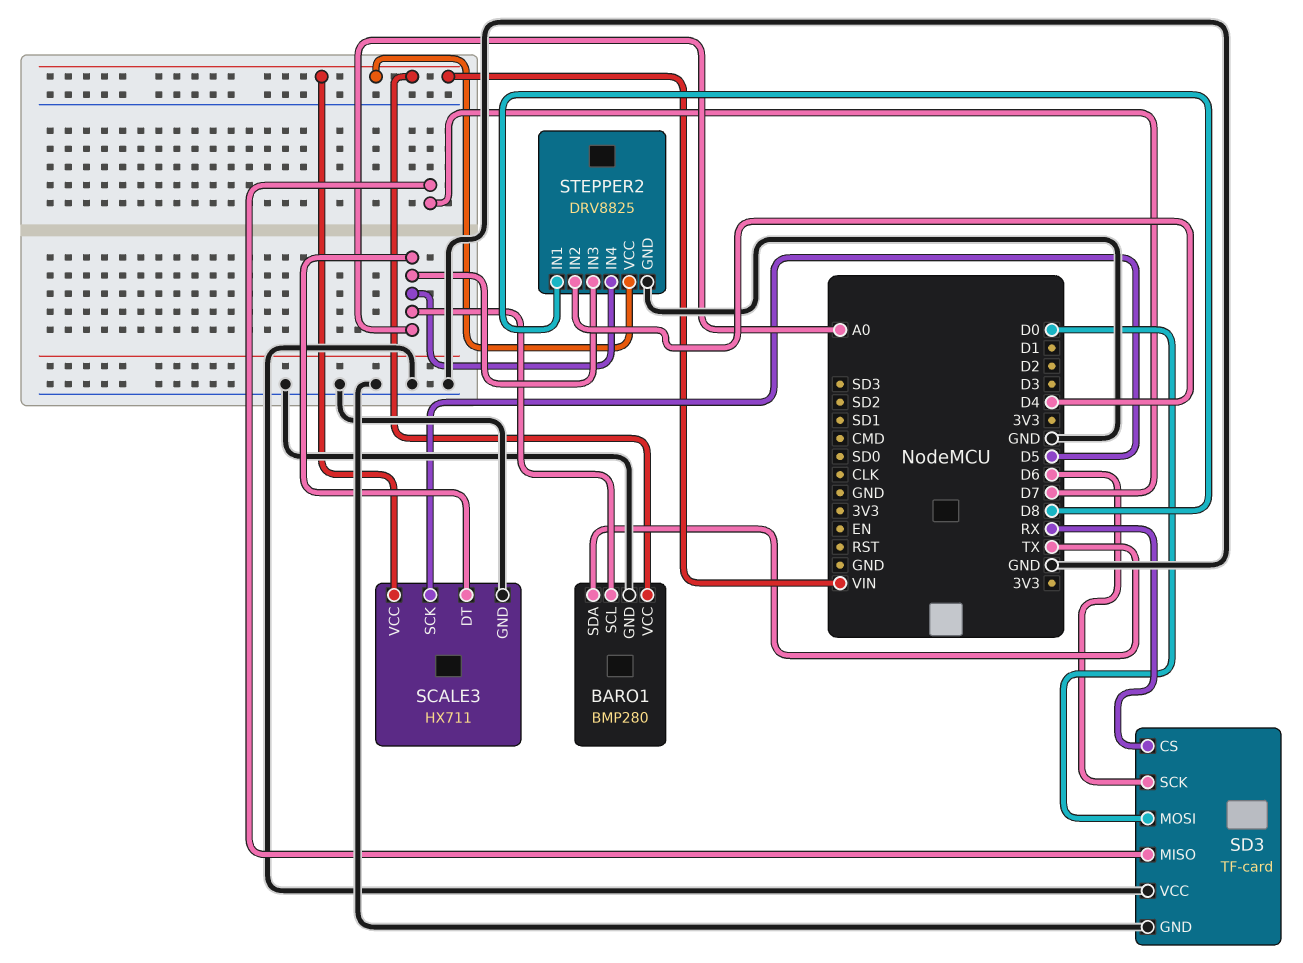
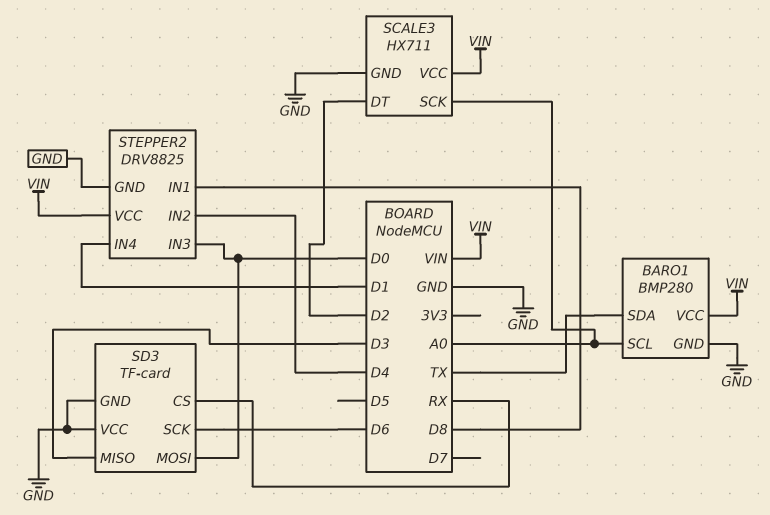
SCALE3 pin DT: A0 -> D2
SCALE3 pin SCK: D5 -> A0
SD3 pin MISO: D7 -> D3
STEPPER2 pin IN3: A0 -> D0
STEPPER2 pin IN4: A0 -> D1

